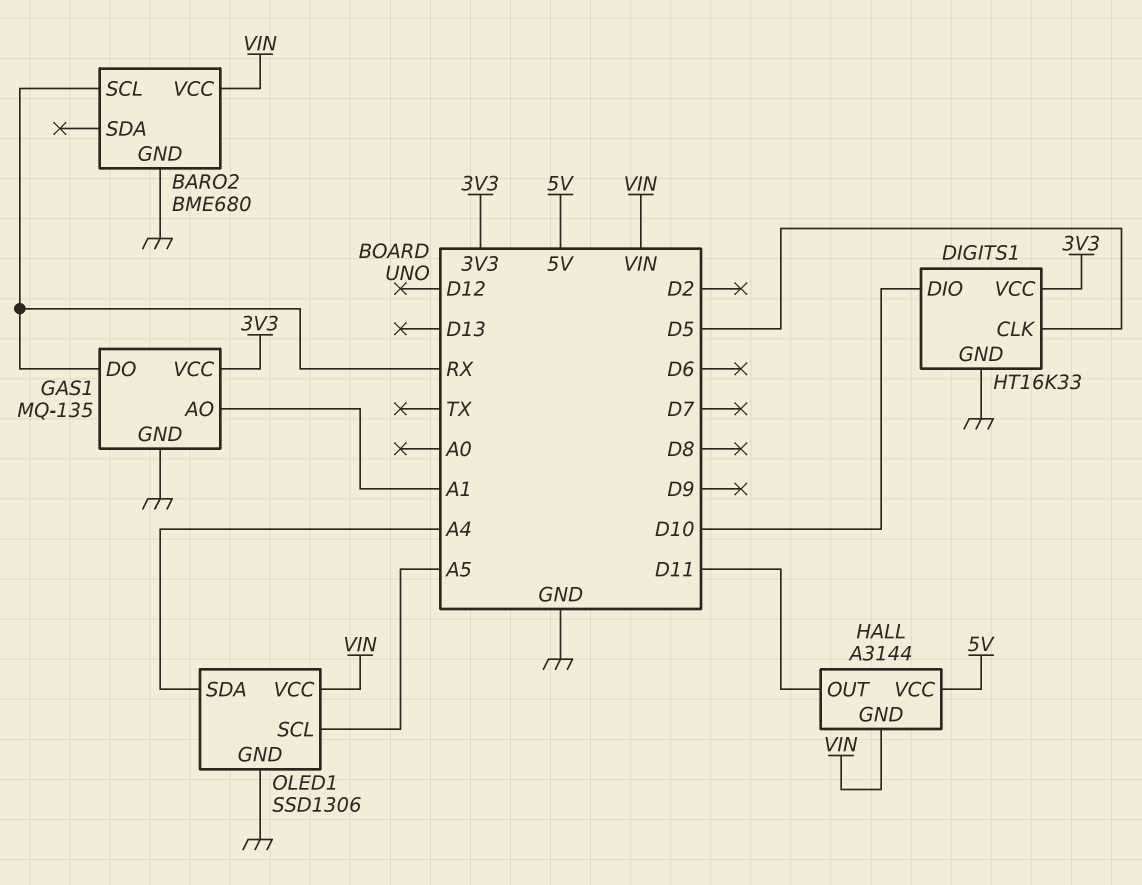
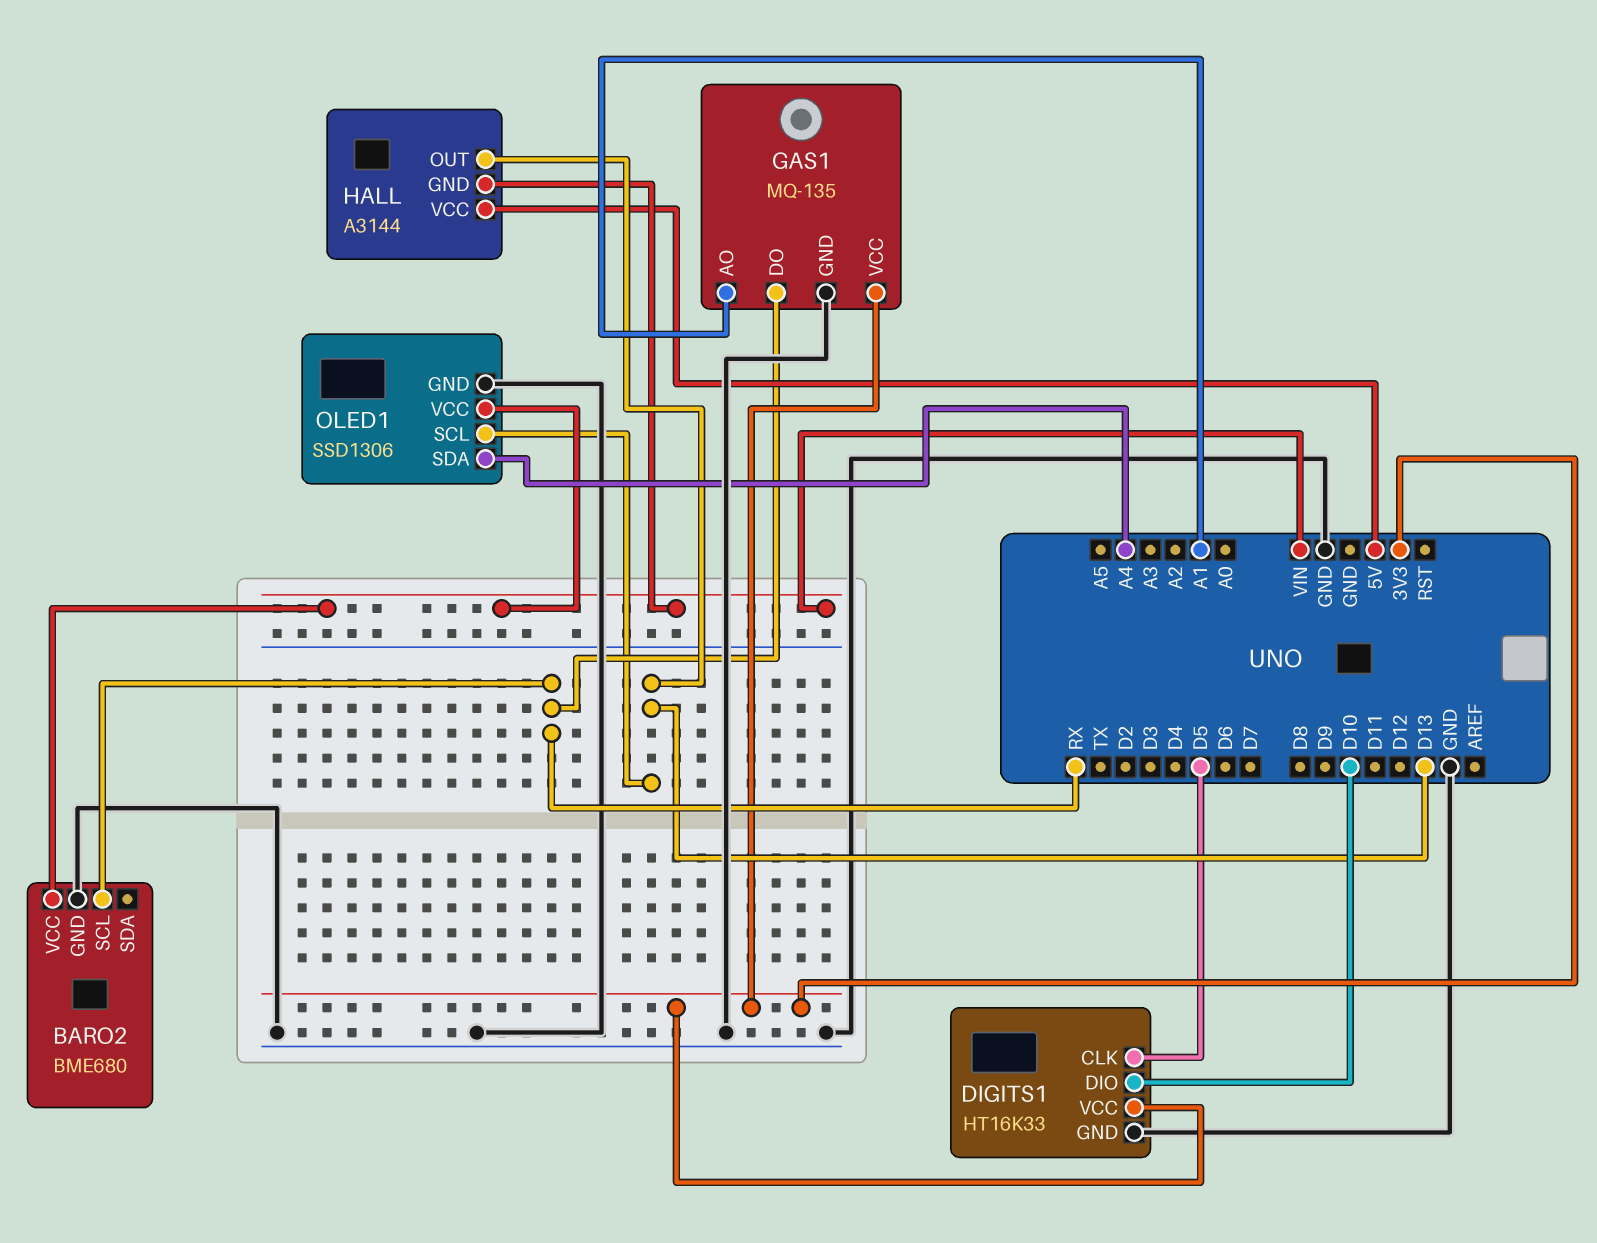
HALL pin OUT: D11 -> D13
OLED1 pin SCL: A5 -> D13

